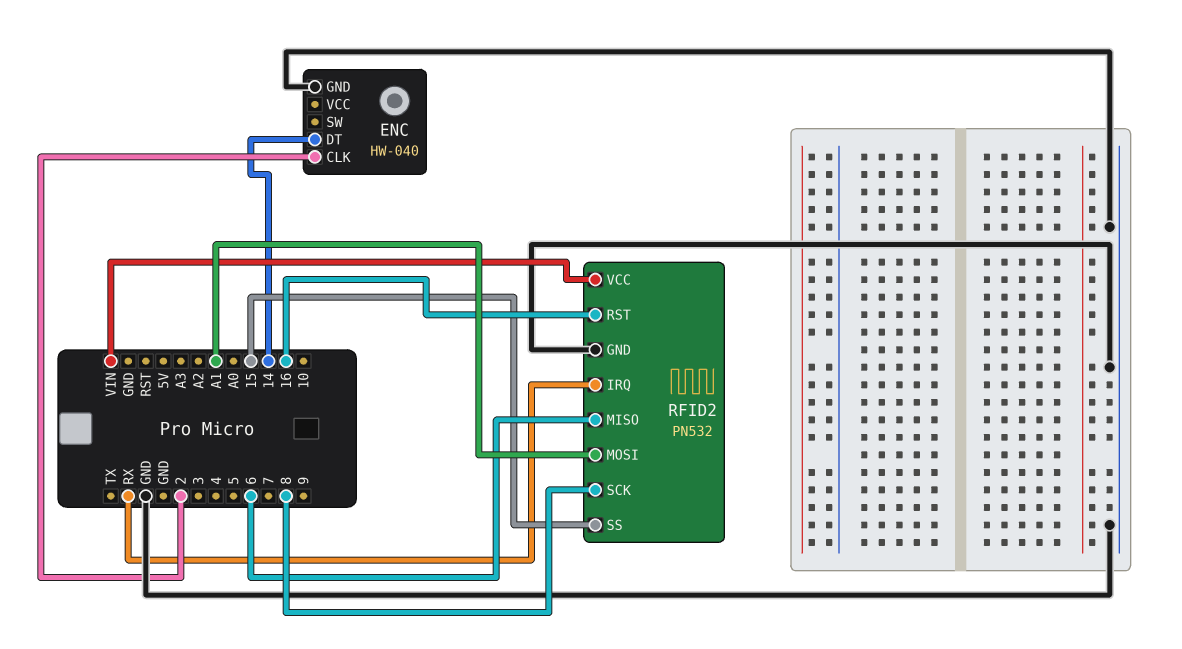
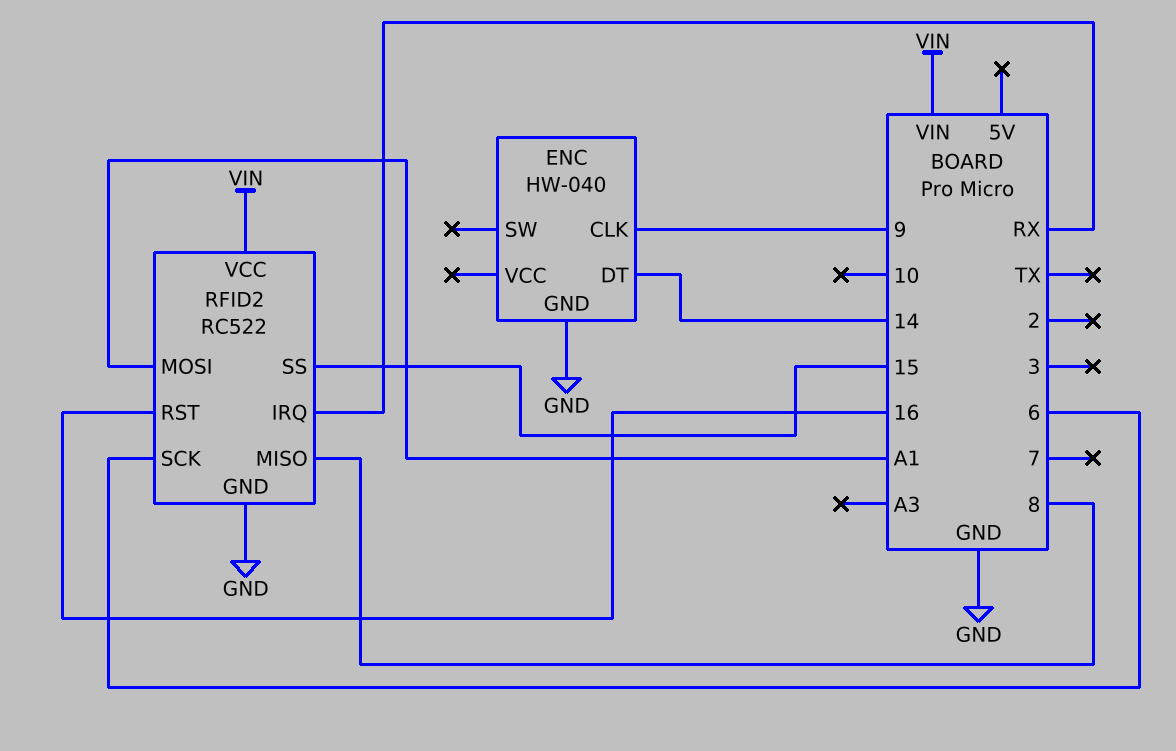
ENC pin CLK: 2 -> 9
RFID2: PN532 -> RC522
RFID2 pin MISO: 6 -> 8
RFID2 pin SCK: 8 -> 6

